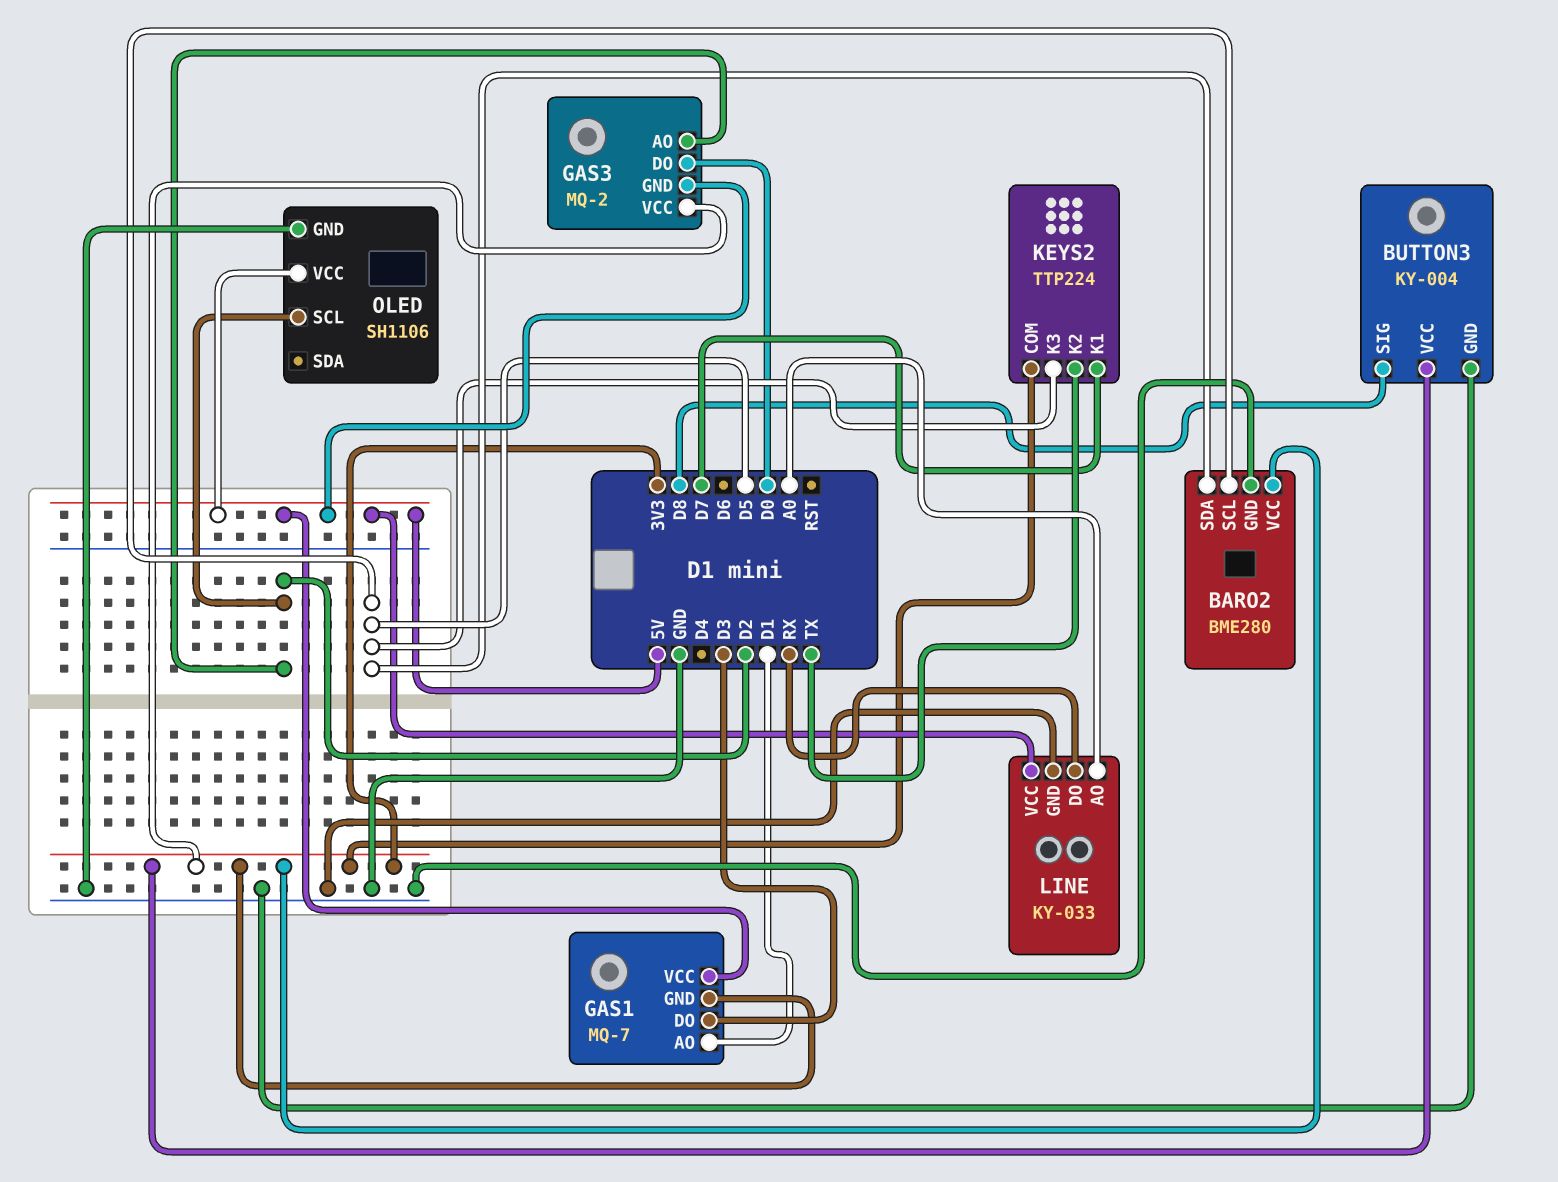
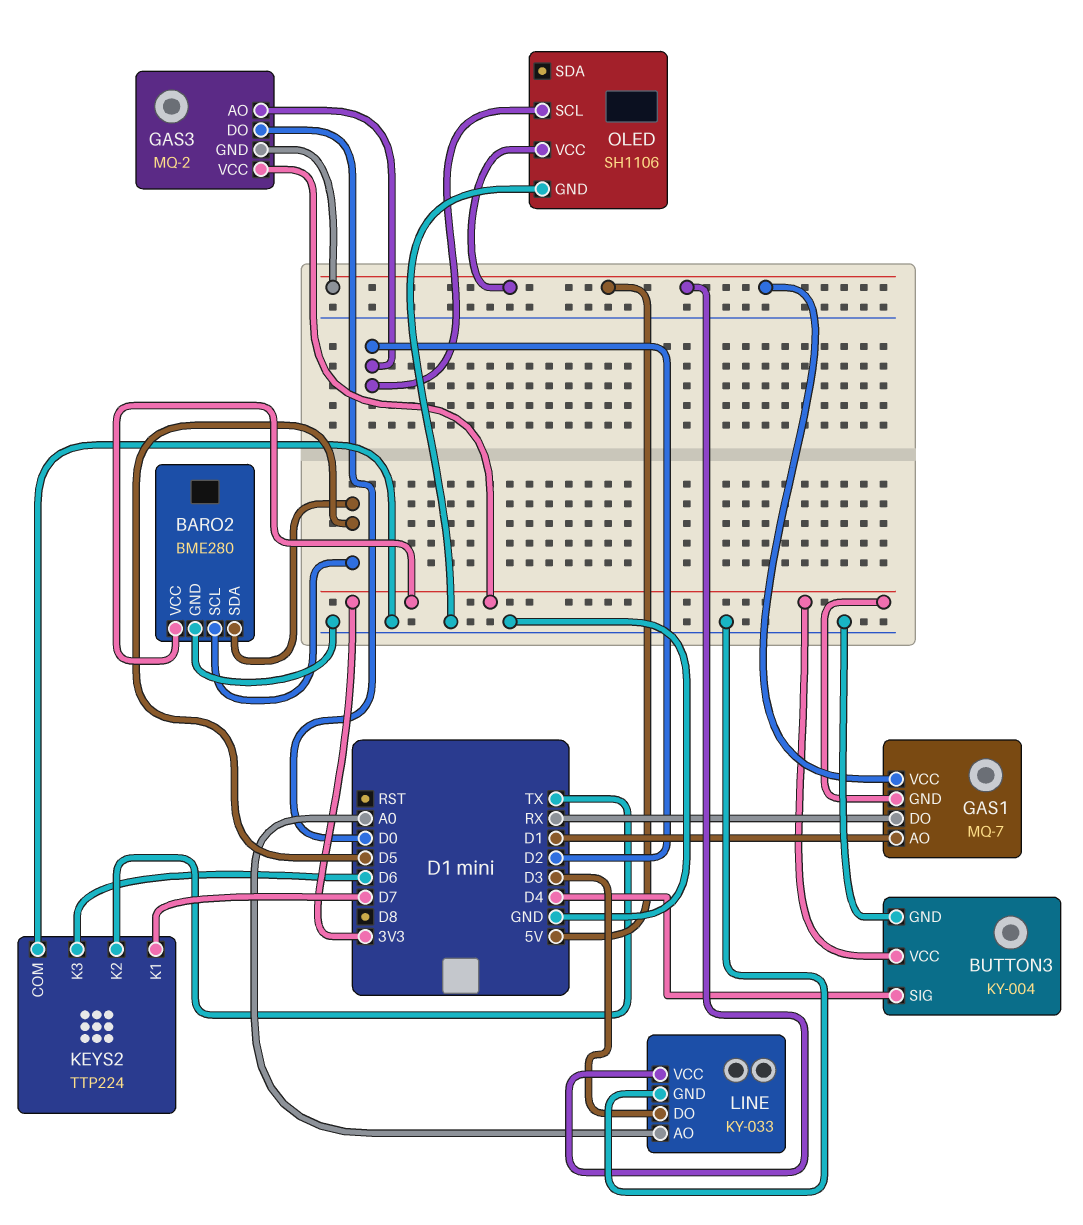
BUTTON3 pin SIG: D8 -> D4
GAS1 pin DO: D3 -> RX
KEYS2 pin COM: 3V3 -> GND
KEYS2 pin K3: D5 -> D6
LINE pin DO: RX -> D3

